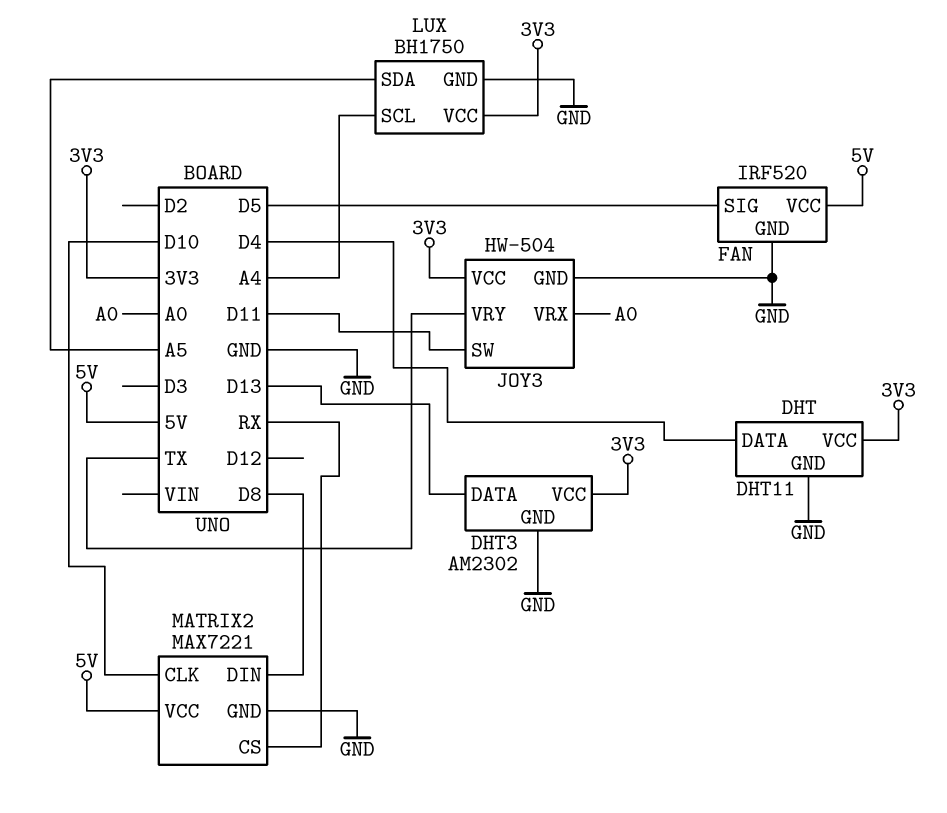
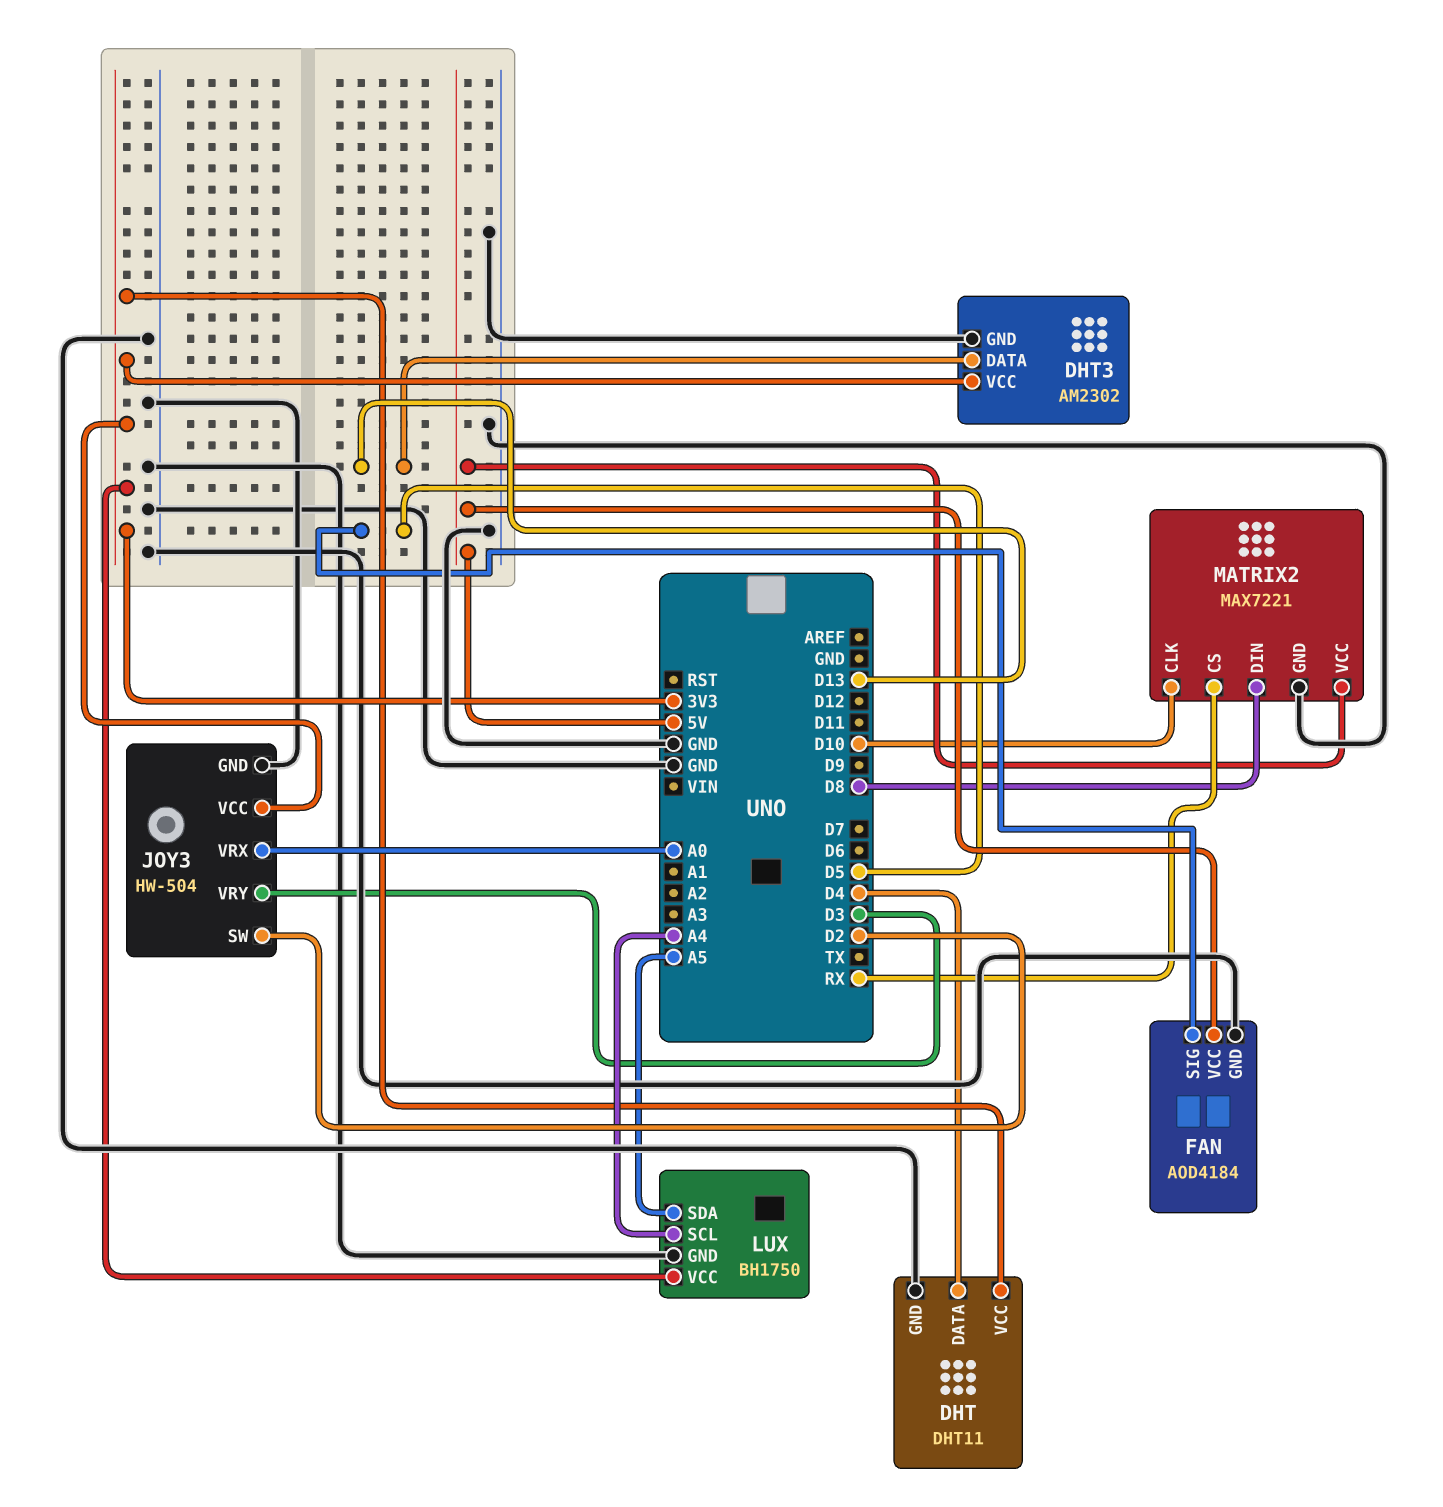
FAN: IRF520 -> AOD4184
JOY3 pin SW: D11 -> D2
JOY3 pin VRY: TX -> D3

